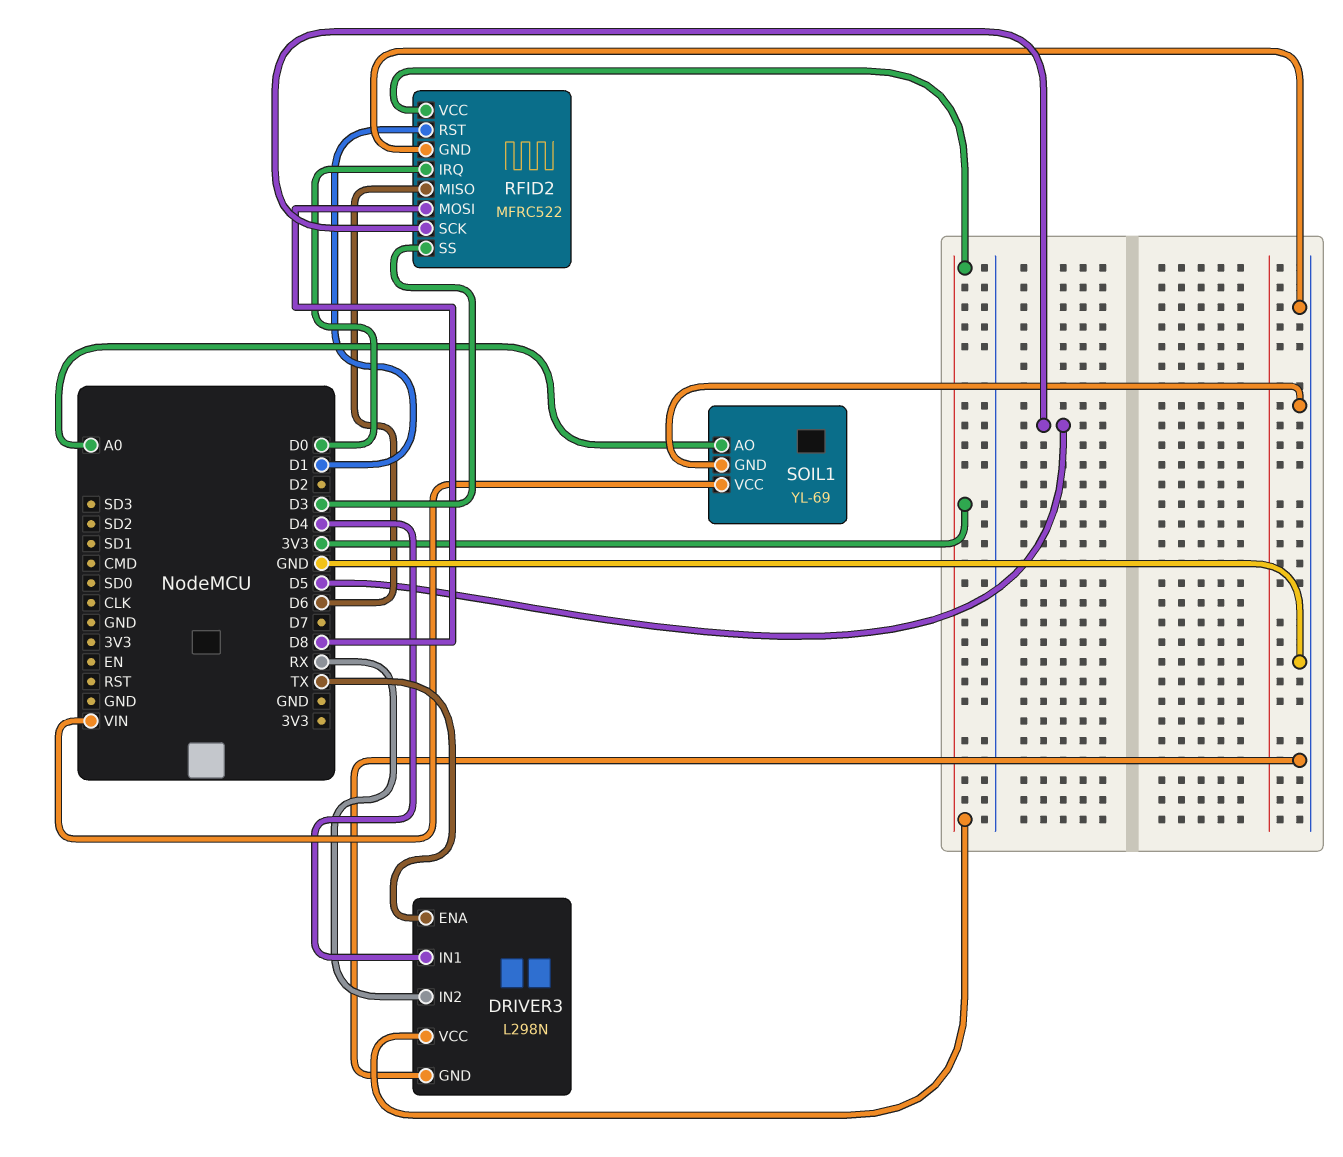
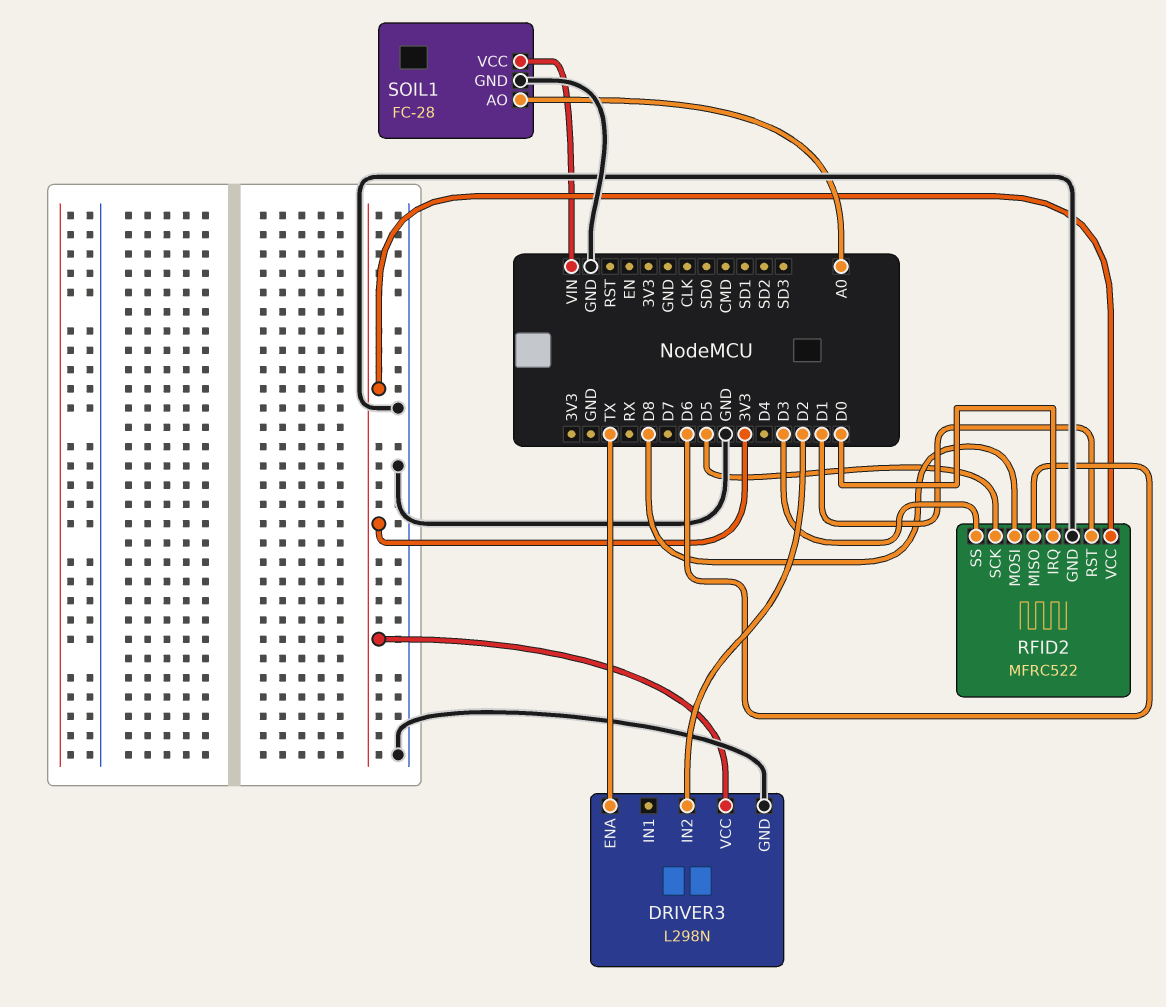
DRIVER3 pin IN1: D4 -> none
DRIVER3 pin IN2: RX -> D2
SOIL1: YL-69 -> FC-28

